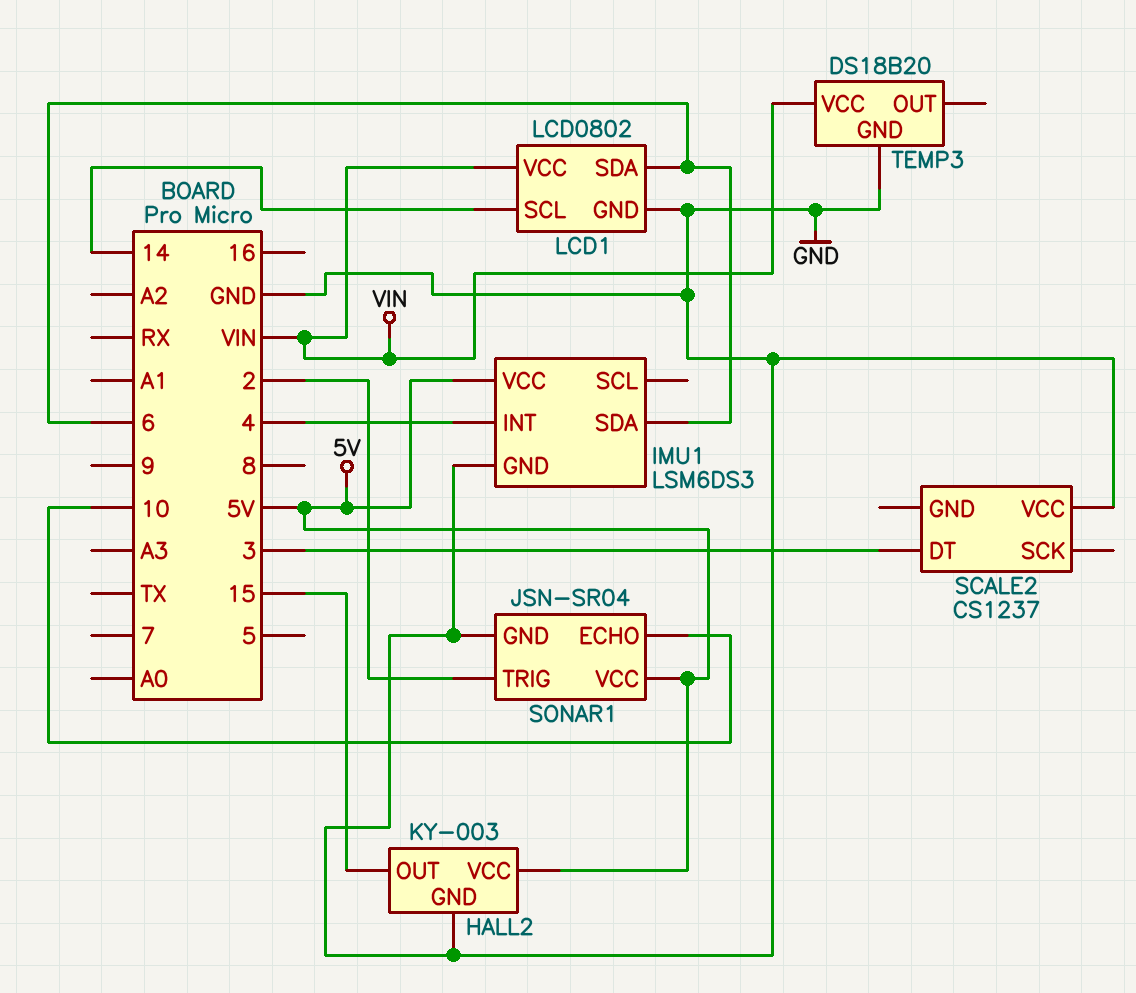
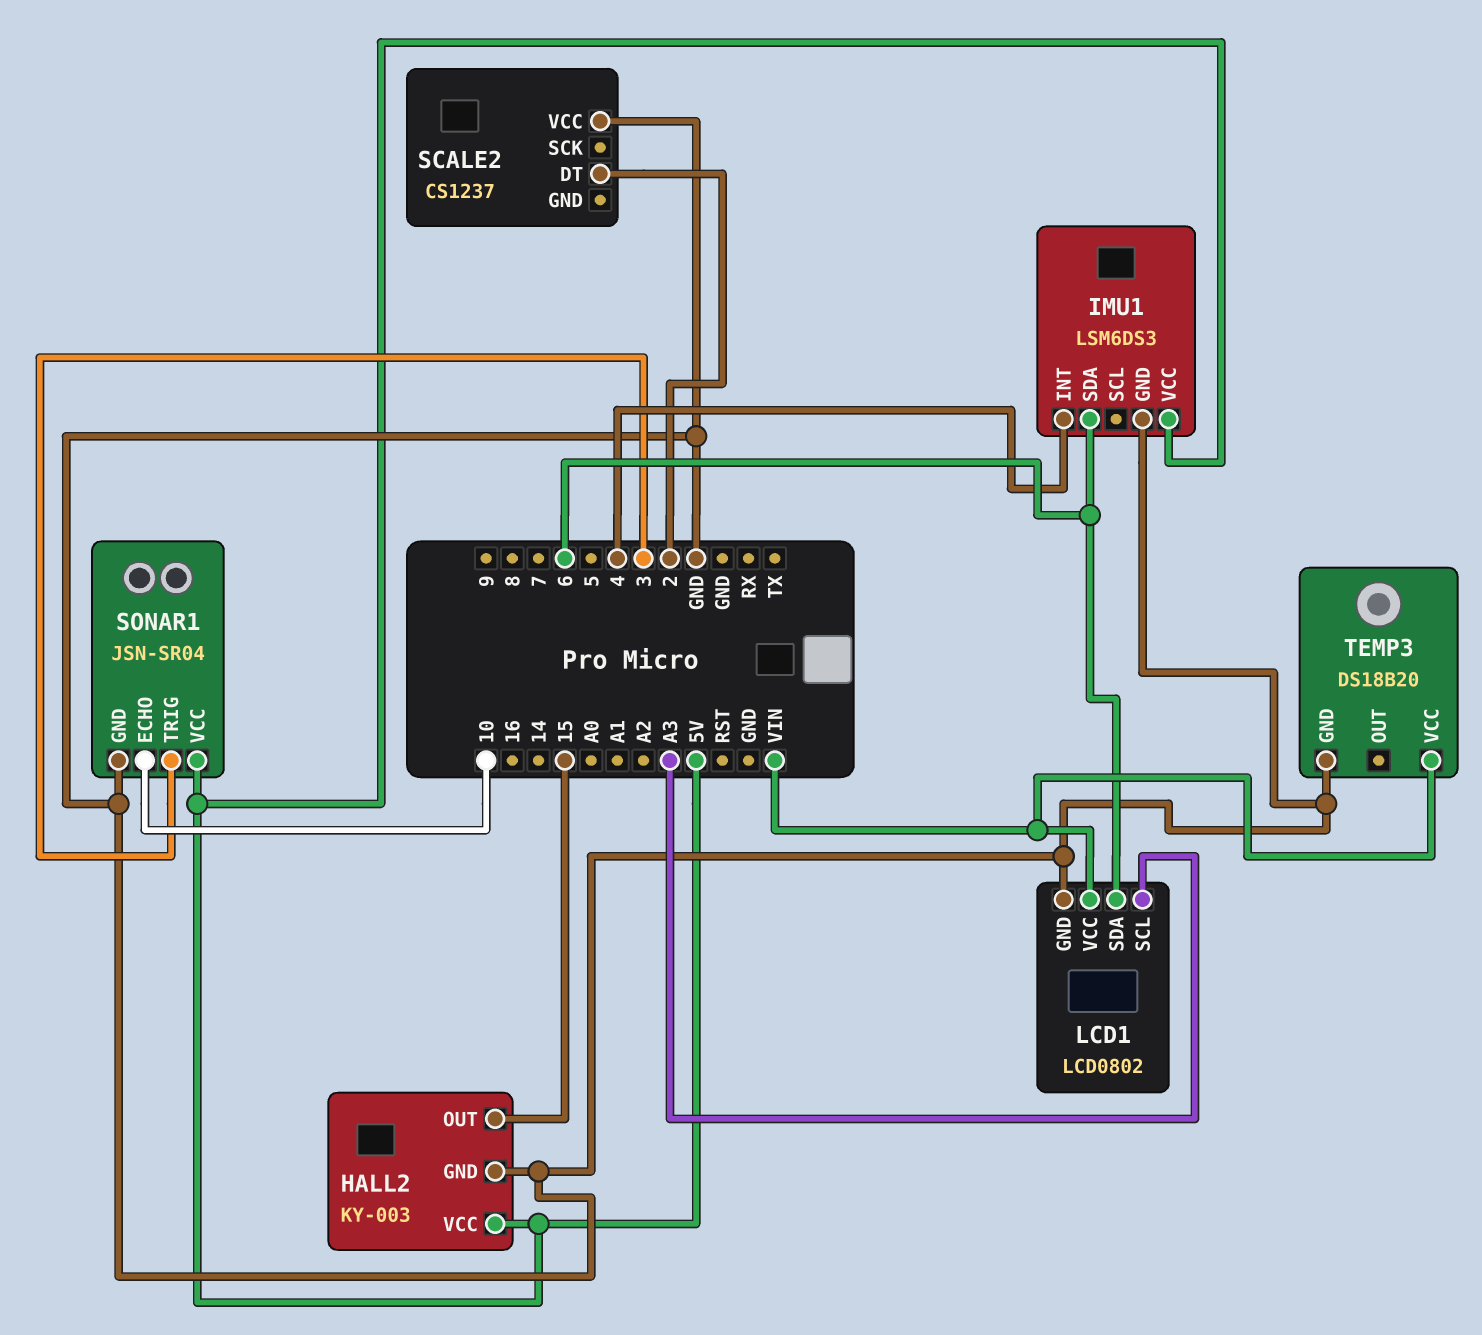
LCD1 pin SCL: 14 -> A3
SCALE2 pin DT: 3 -> 2
SONAR1 pin TRIG: 2 -> 3

